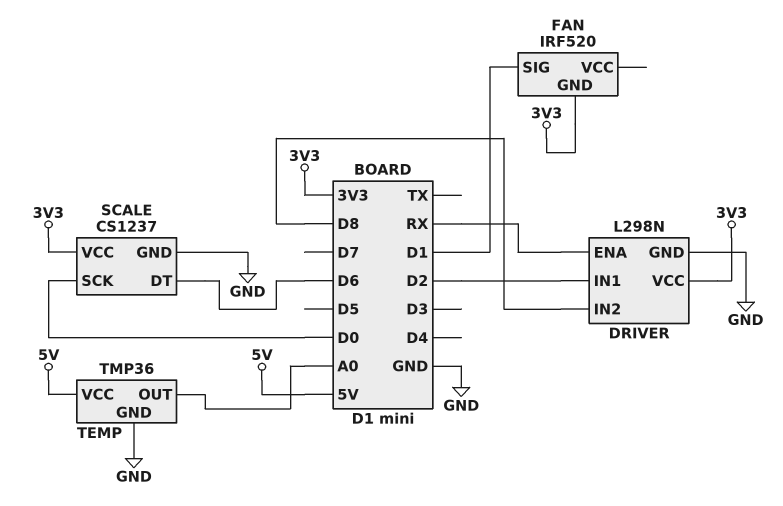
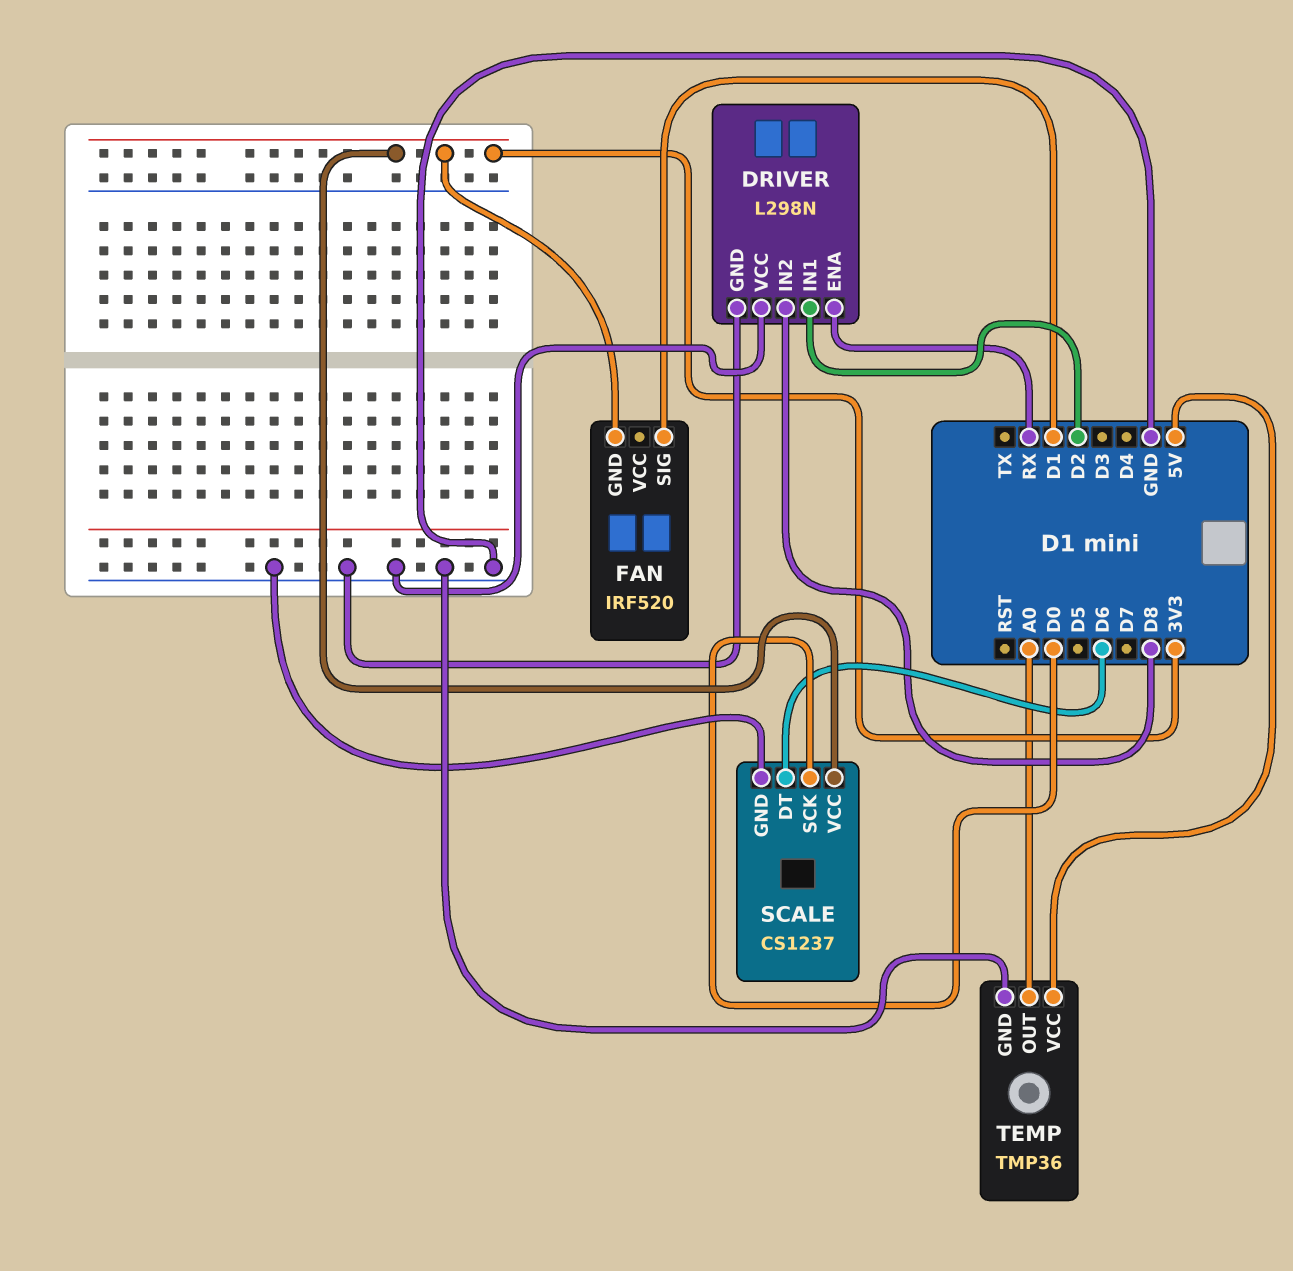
DRIVER pin VCC: 3V3 -> GND

